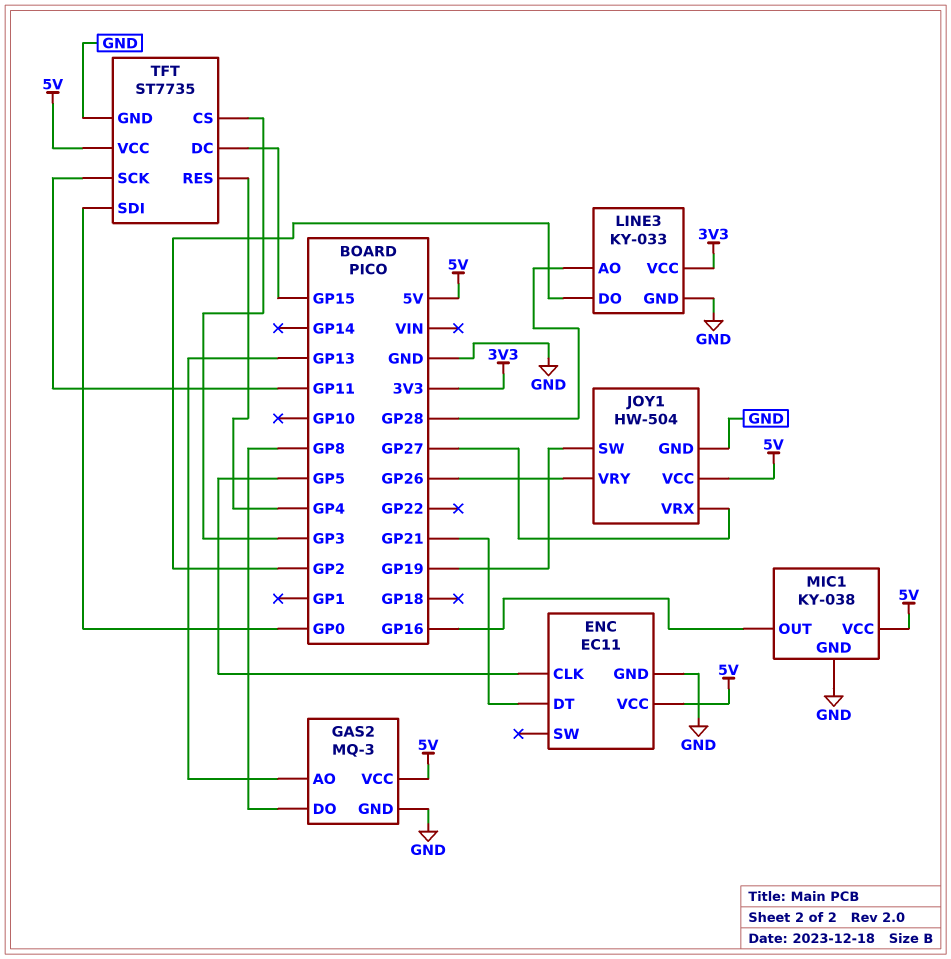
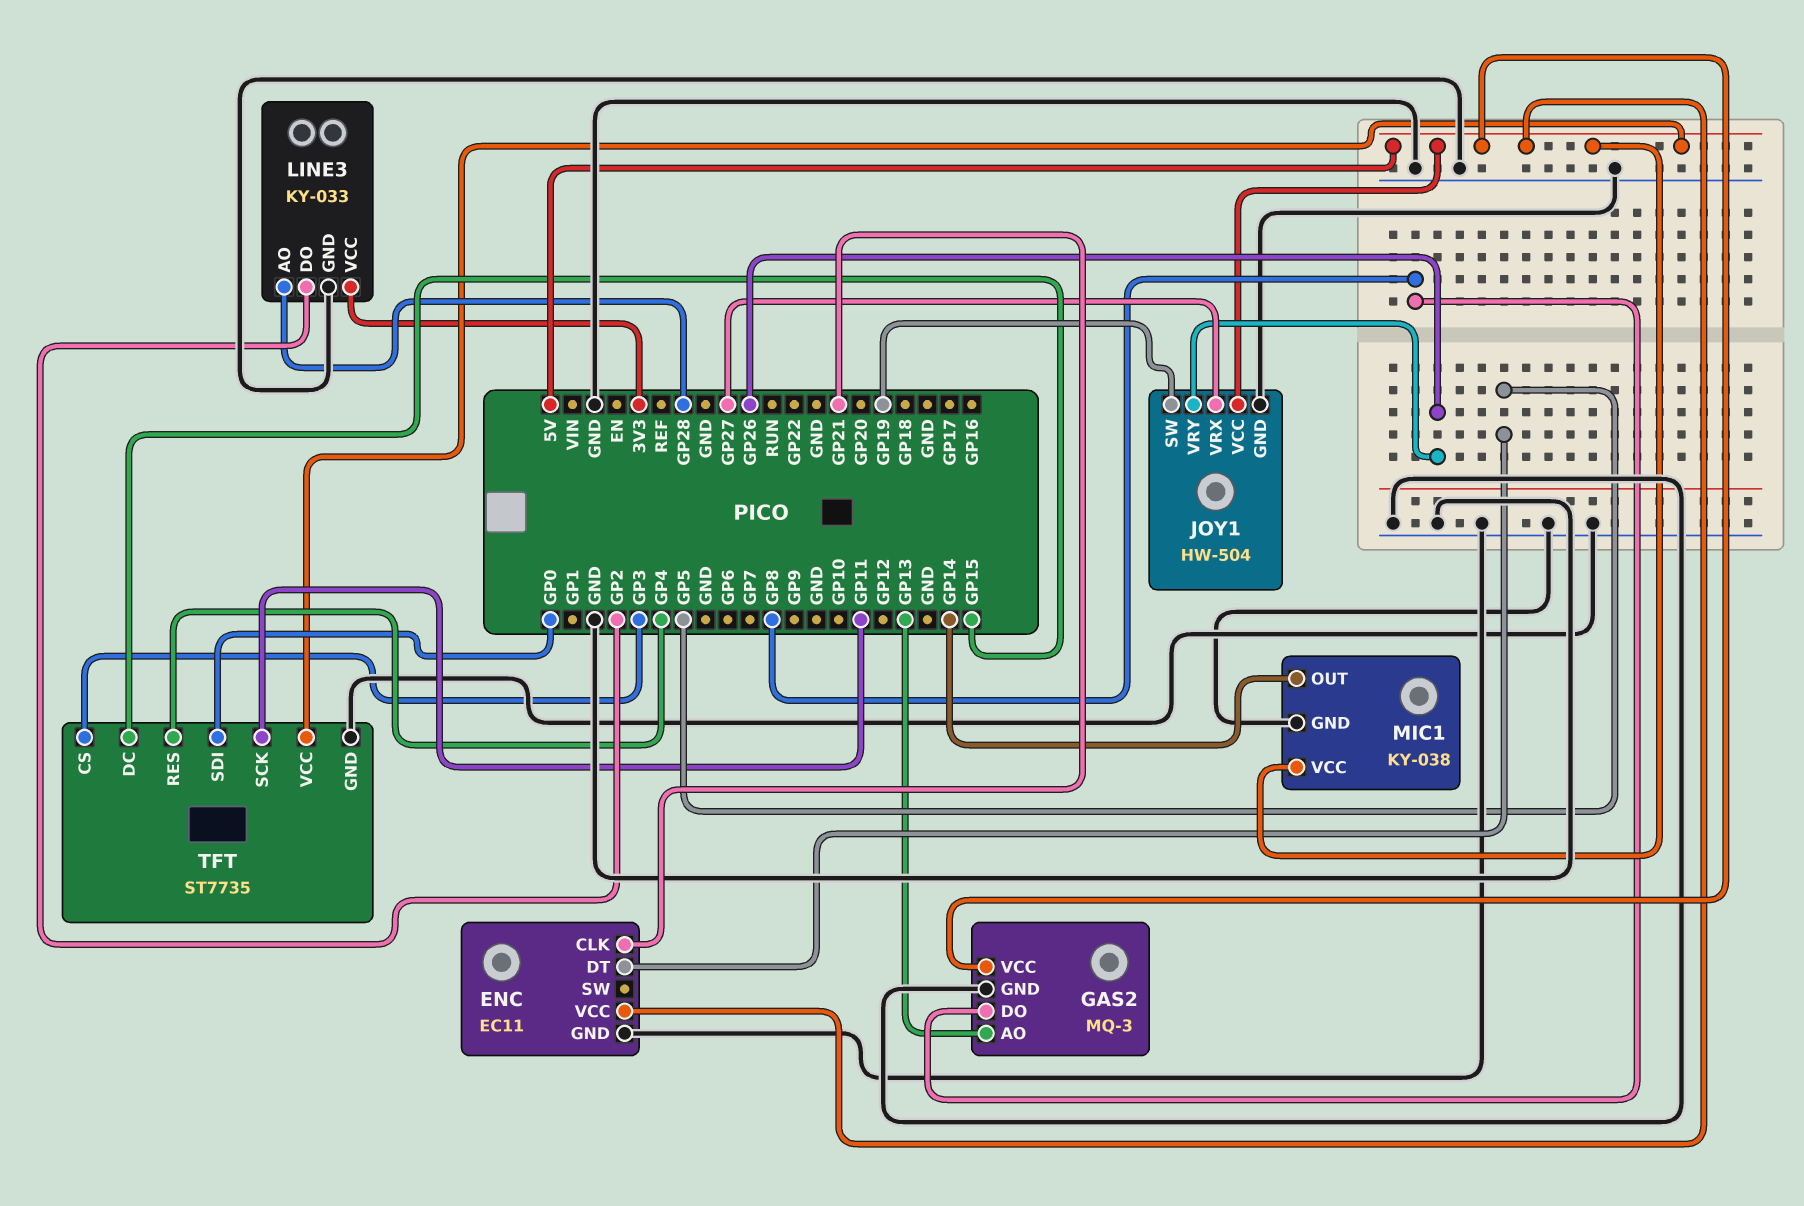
ENC pin CLK: GP5 -> GP21
ENC pin DT: GP21 -> GP5
MIC1 pin OUT: GP16 -> GP14

